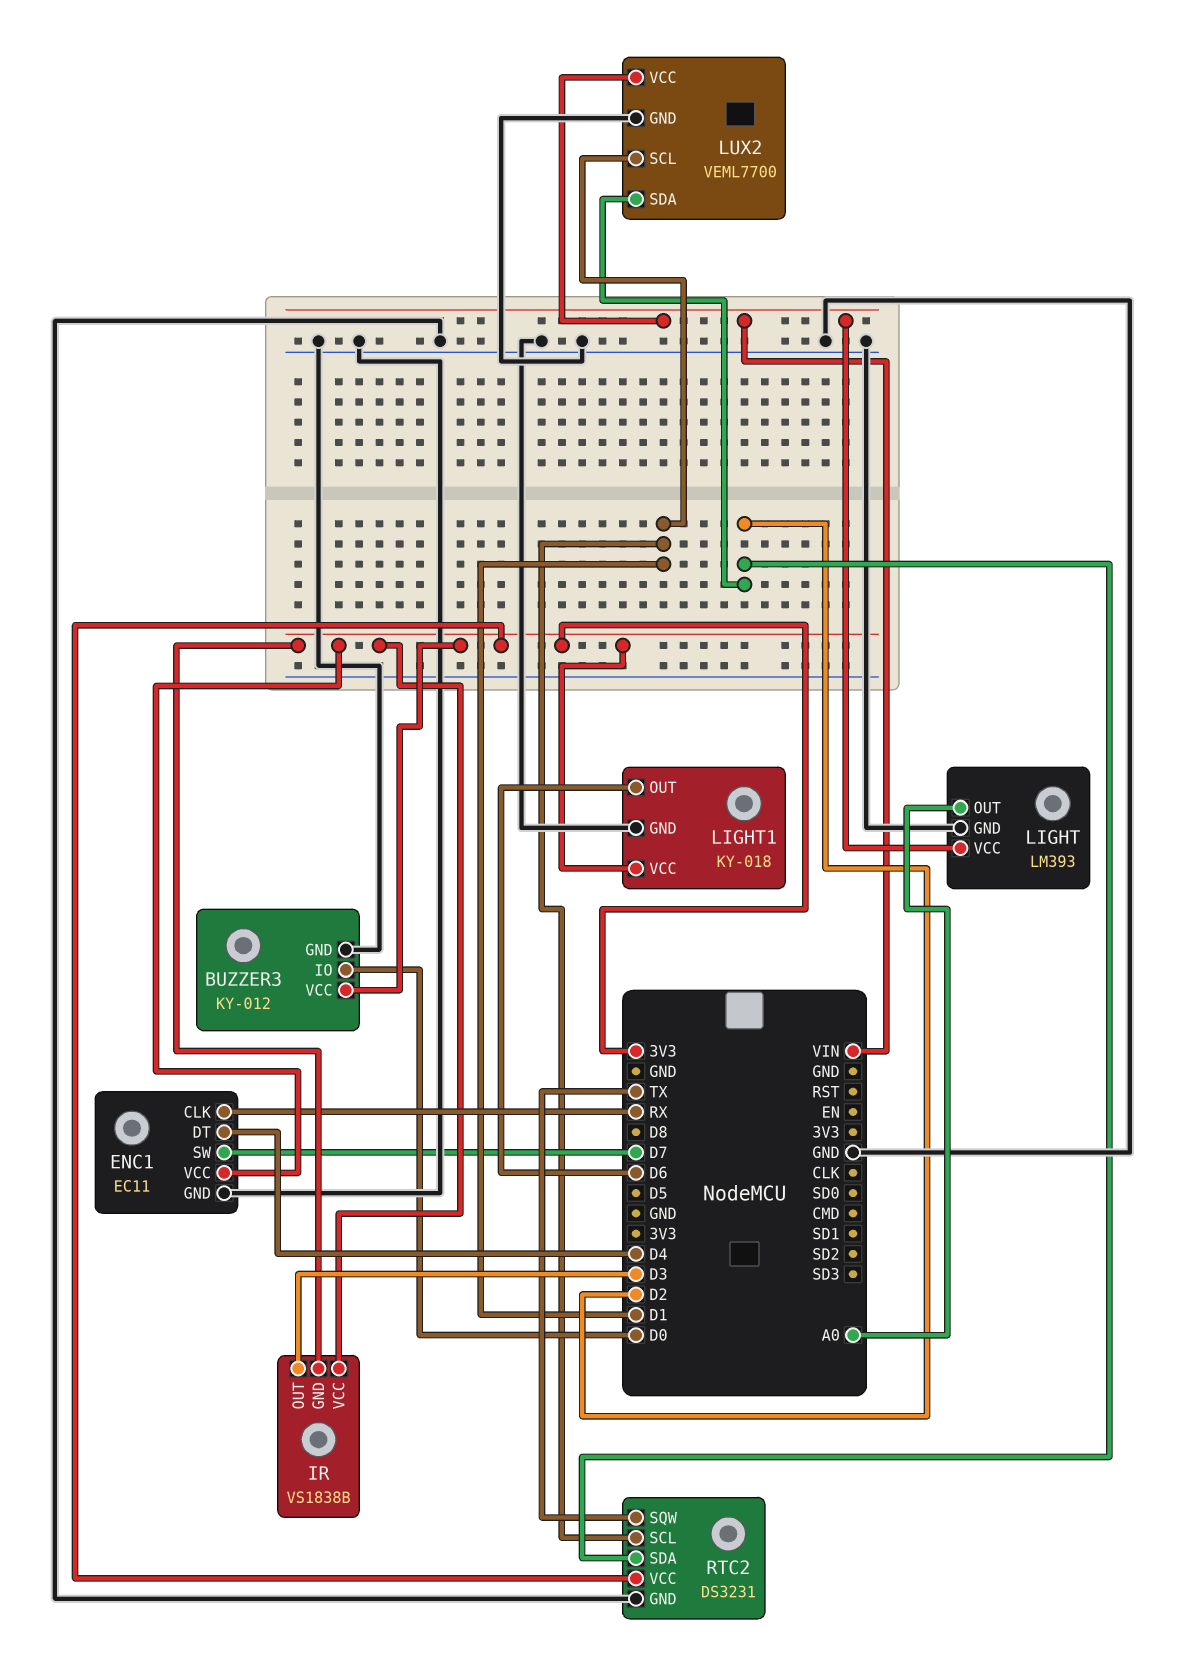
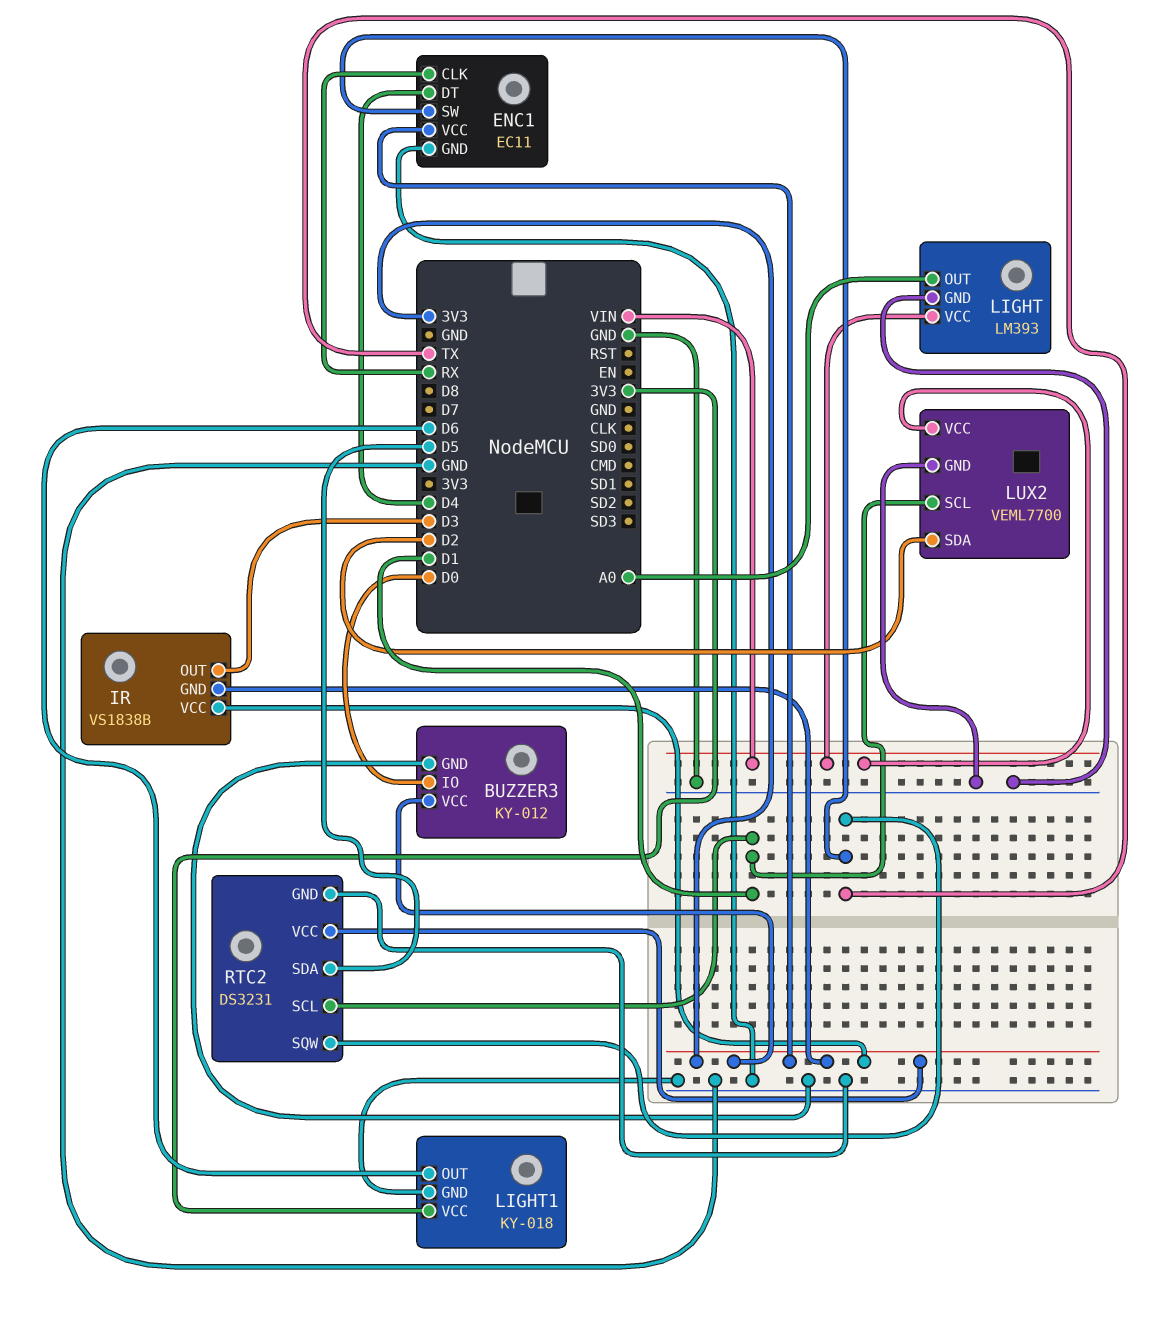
ENC1 pin SW: D7 -> TX
RTC2 pin SDA: D2 -> D5

